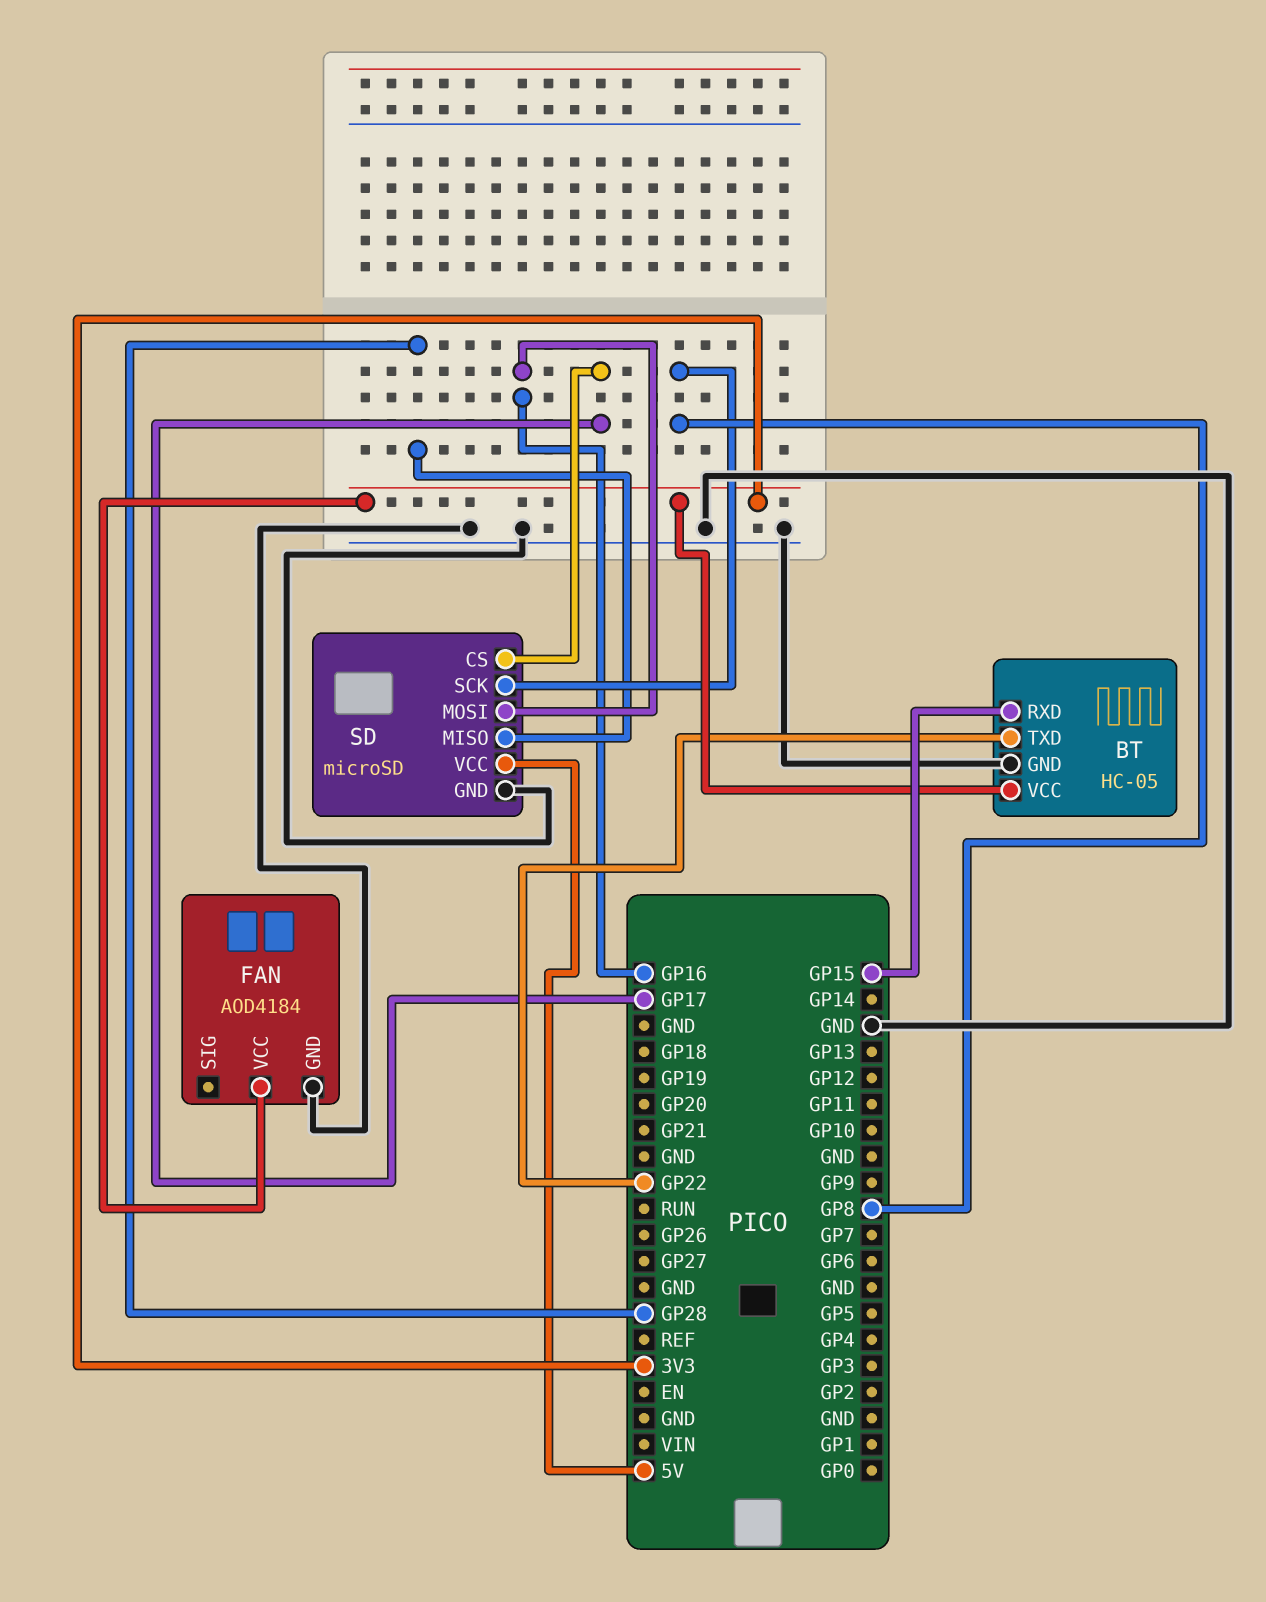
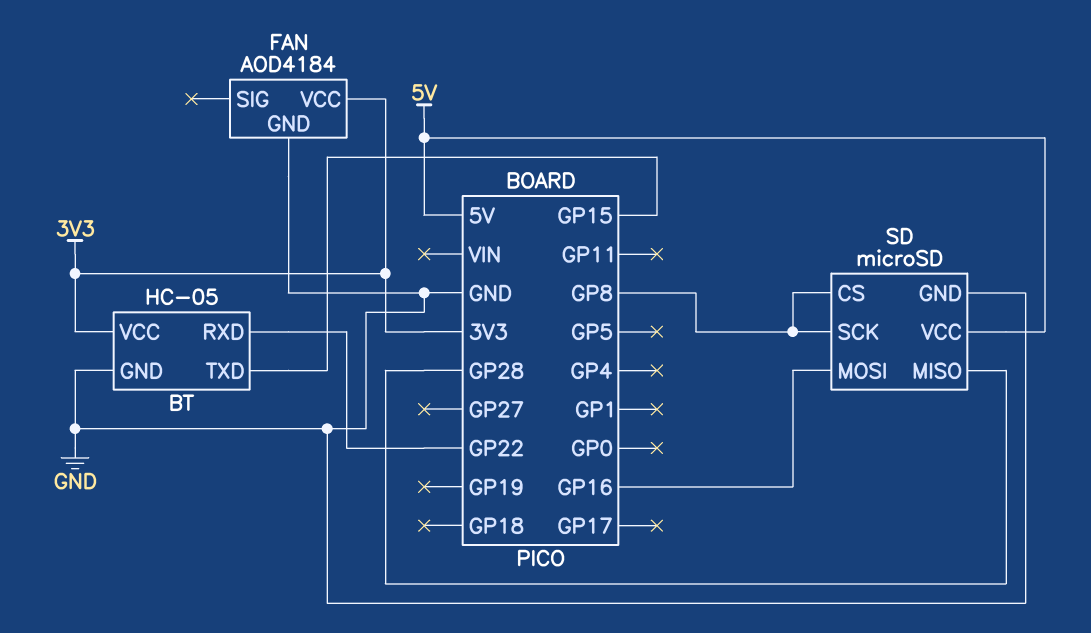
BT pin RXD: GP15 -> GP22
BT pin TXD: GP22 -> GP15
SD pin CS: GP17 -> GP8

